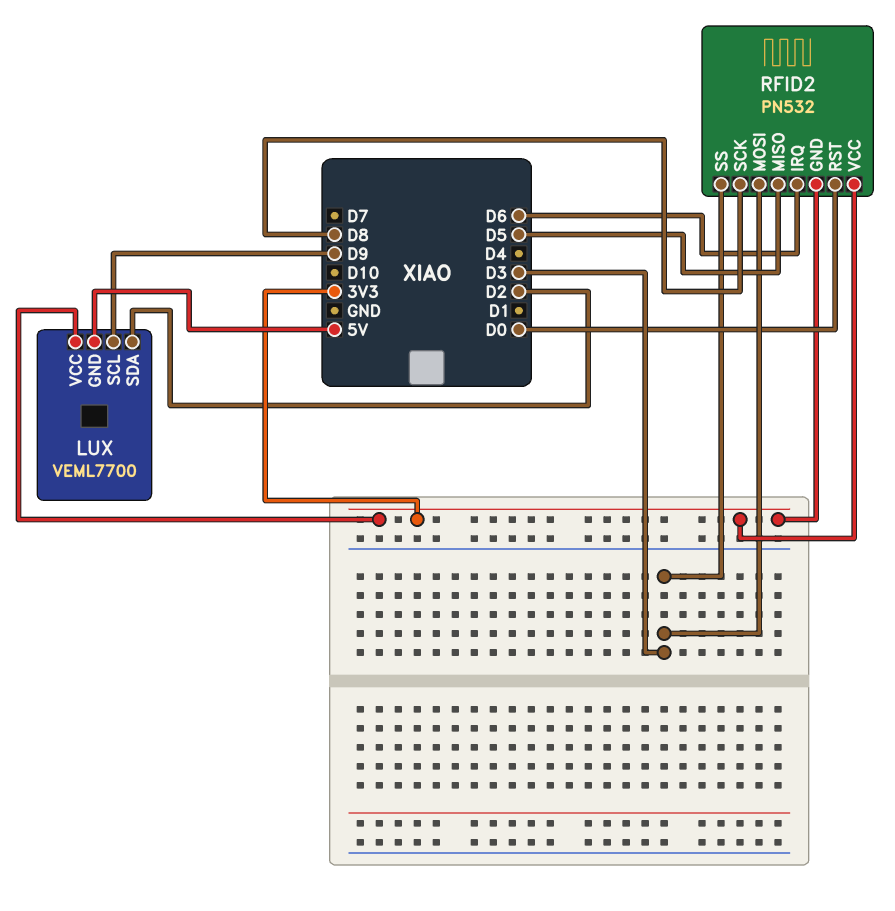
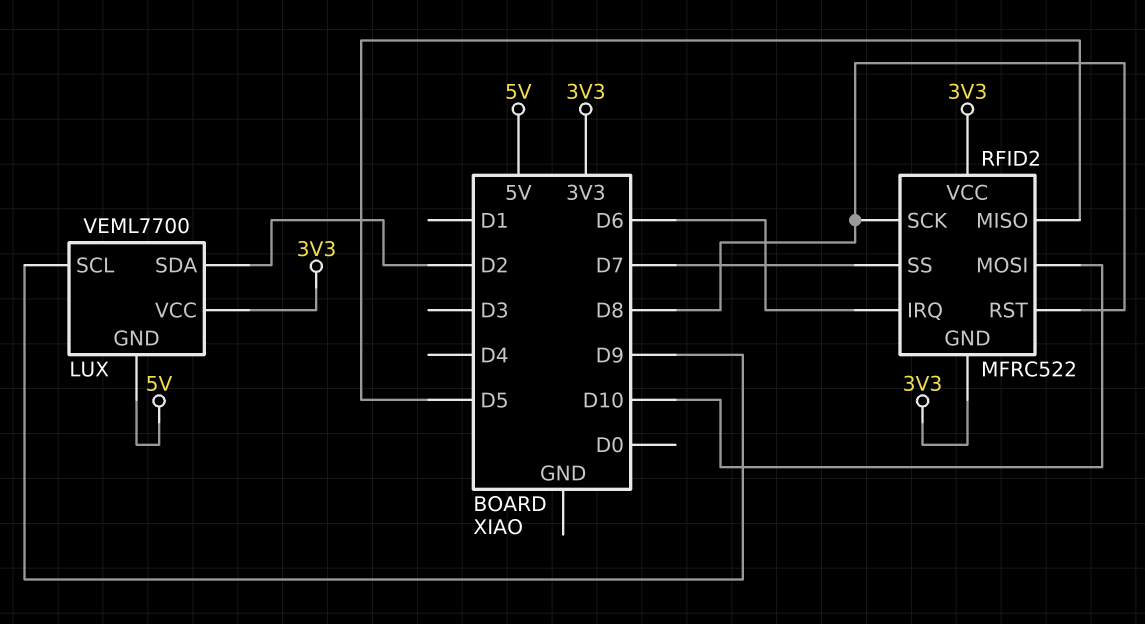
RFID2: PN532 -> MFRC522
RFID2 pin MOSI: D3 -> D10
RFID2 pin RST: D0 -> D8
RFID2 pin SS: D3 -> D7

